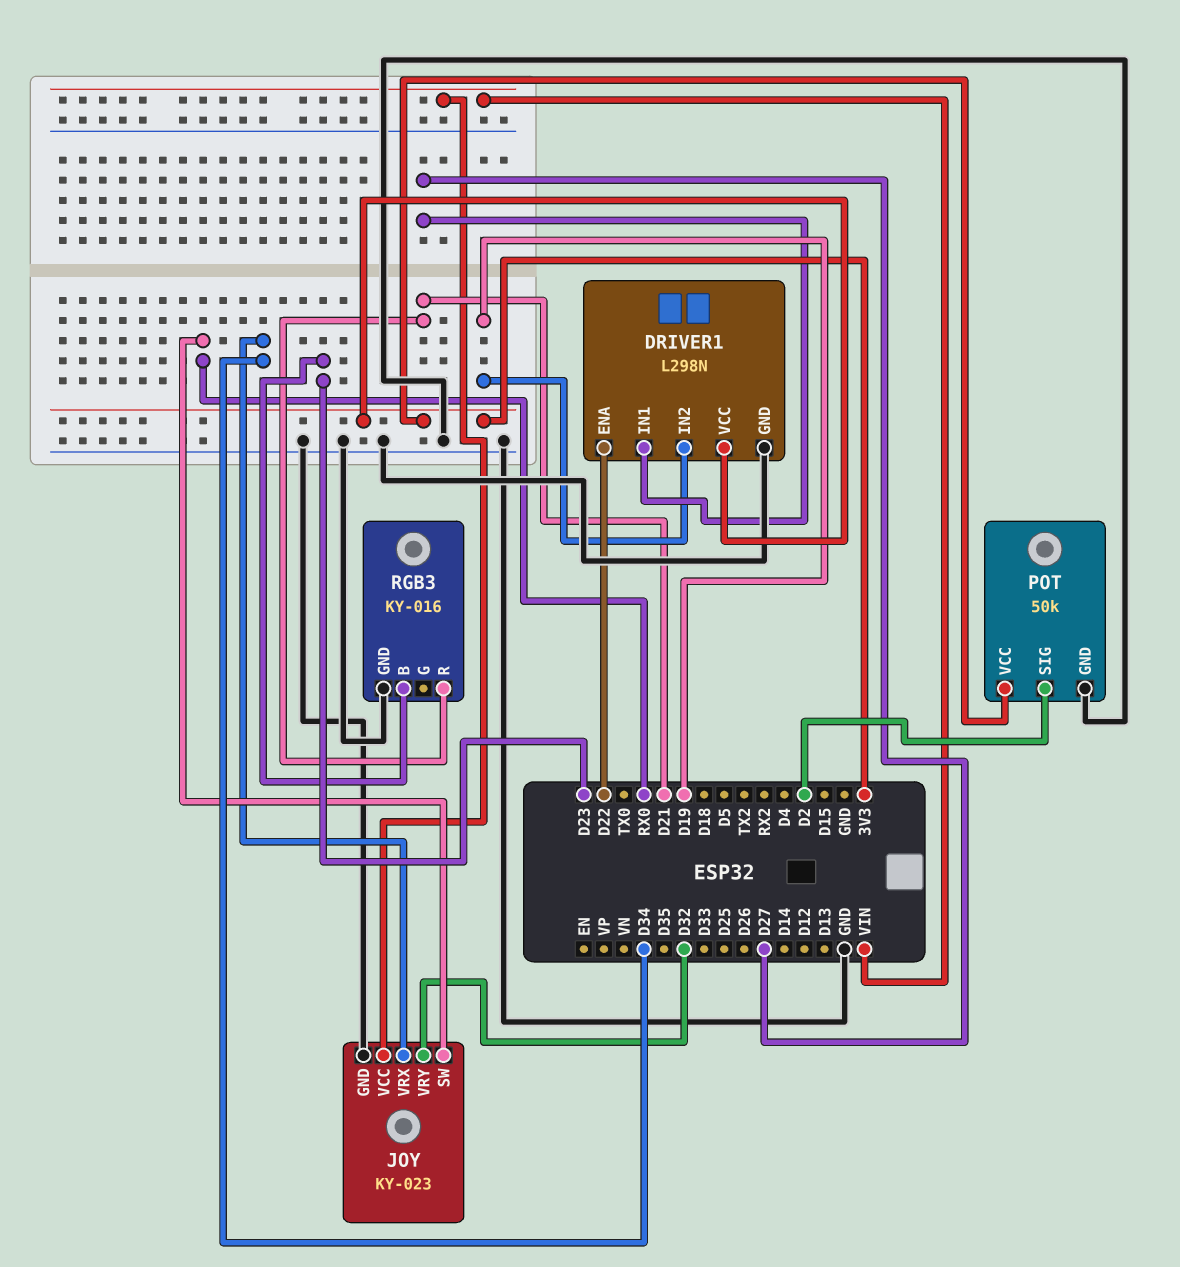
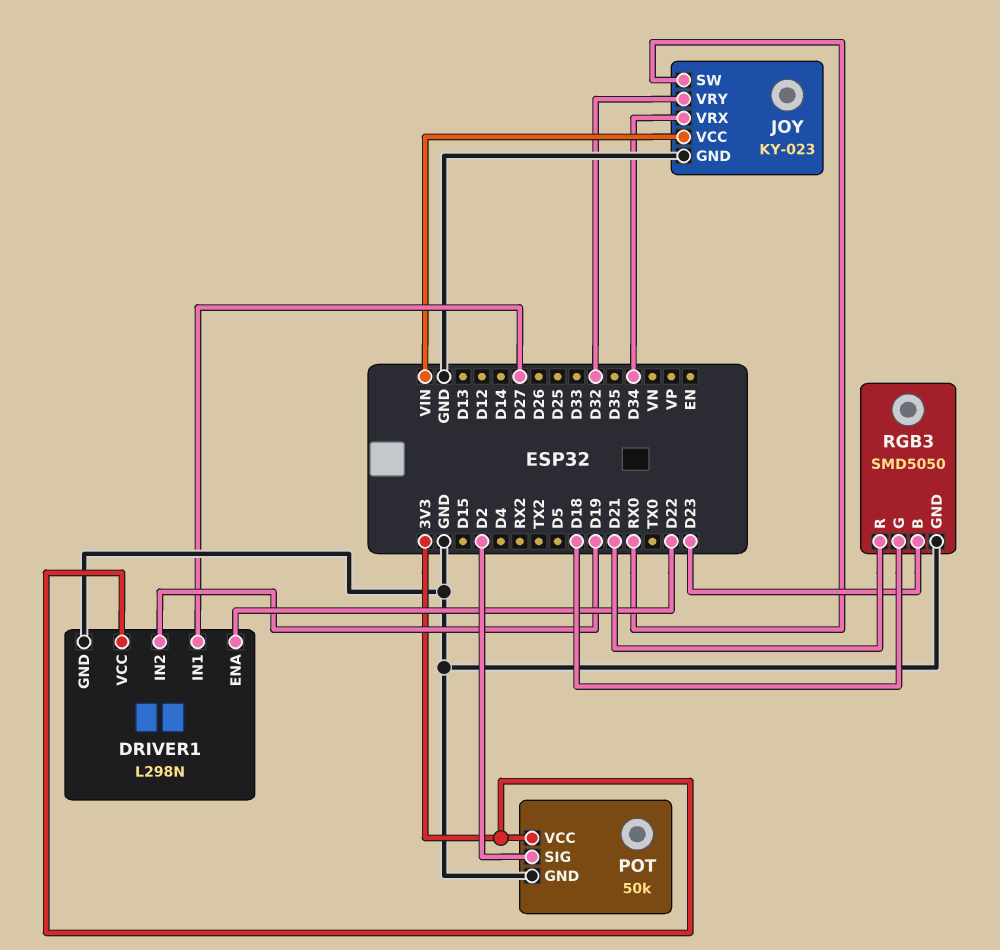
RGB3: KY-016 -> SMD5050
RGB3 pin G: none -> D18

